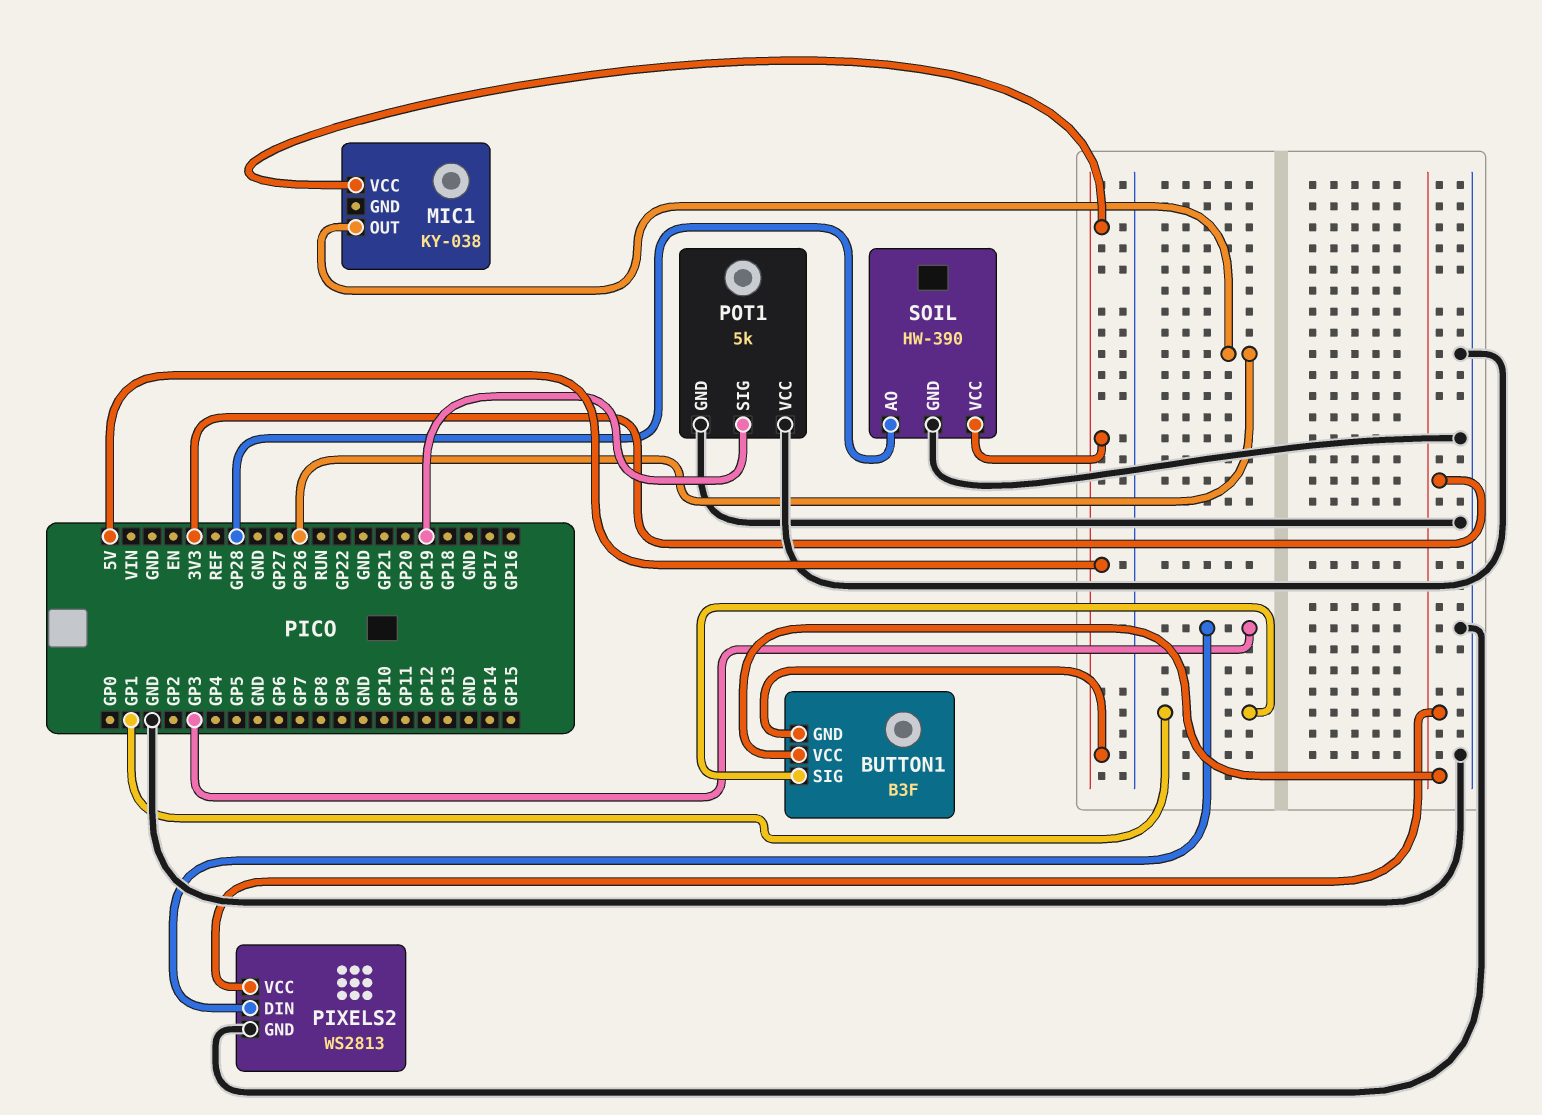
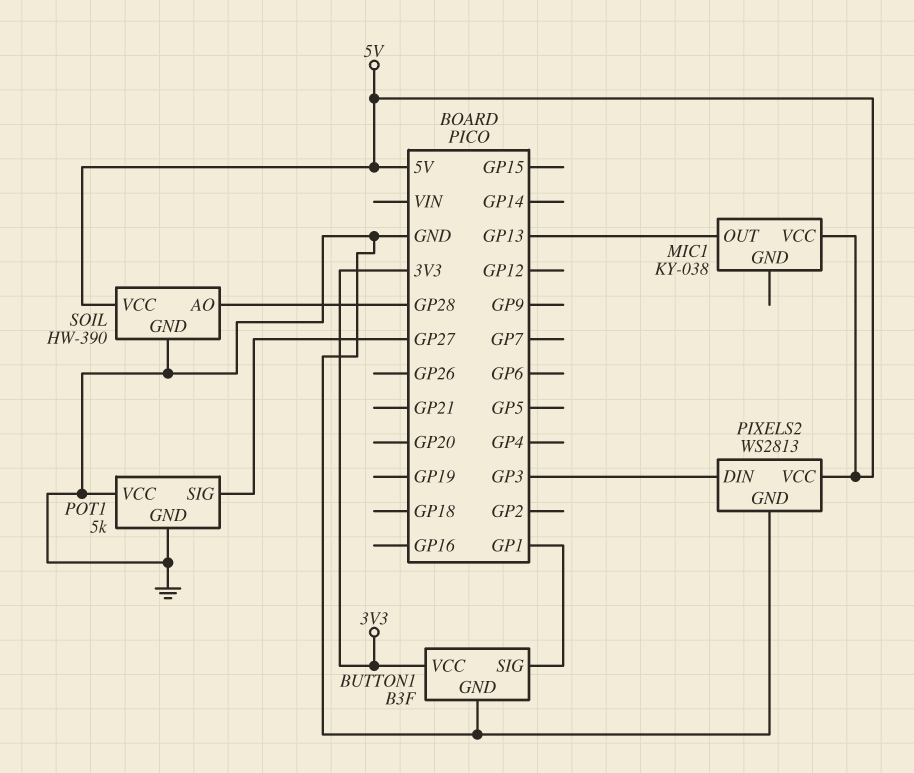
BUTTON1 pin GND: 5V -> GND
MIC1 pin OUT: GP26 -> GP13
PIXELS2 pin VCC: 3V3 -> 5V
POT1 pin SIG: GP19 -> GP27

